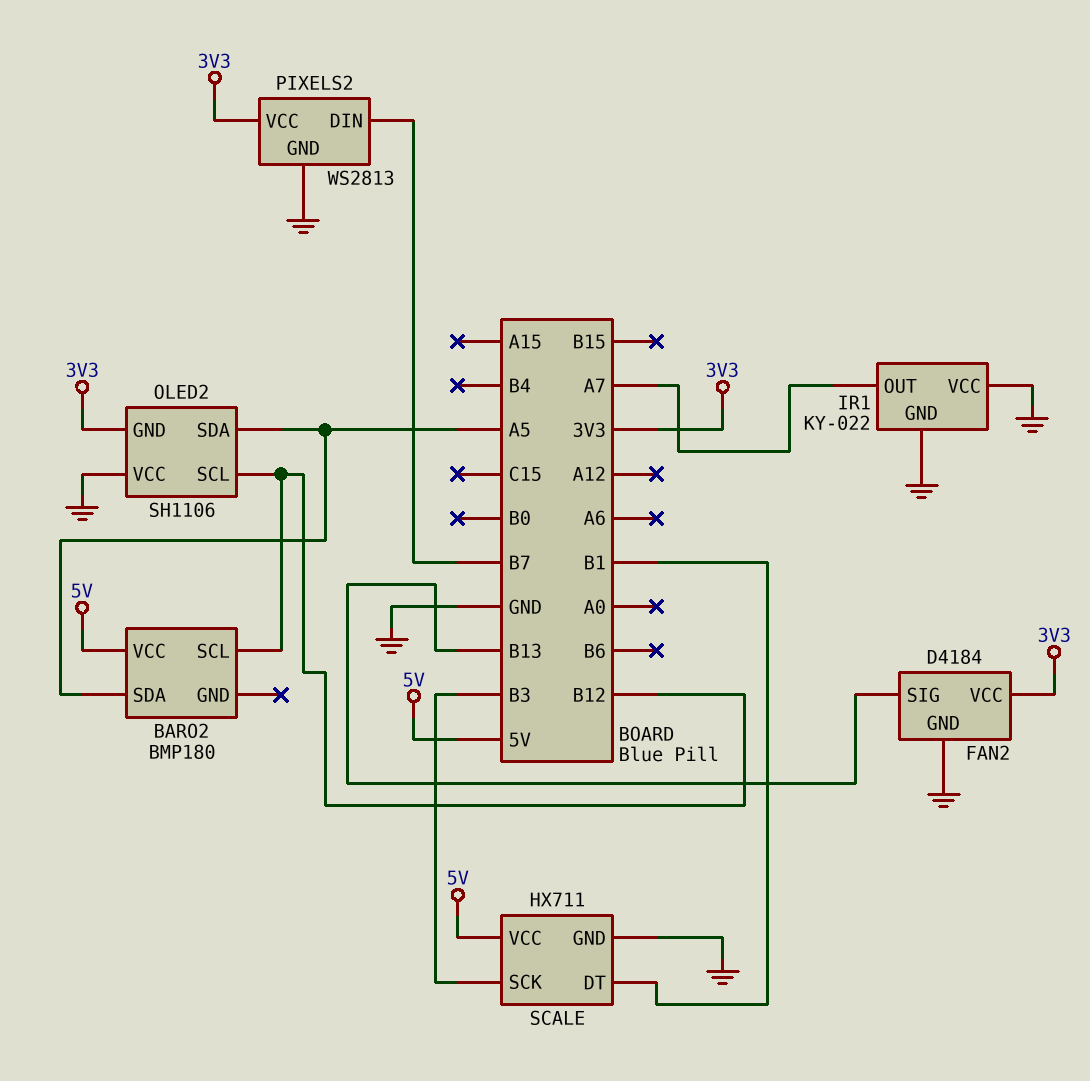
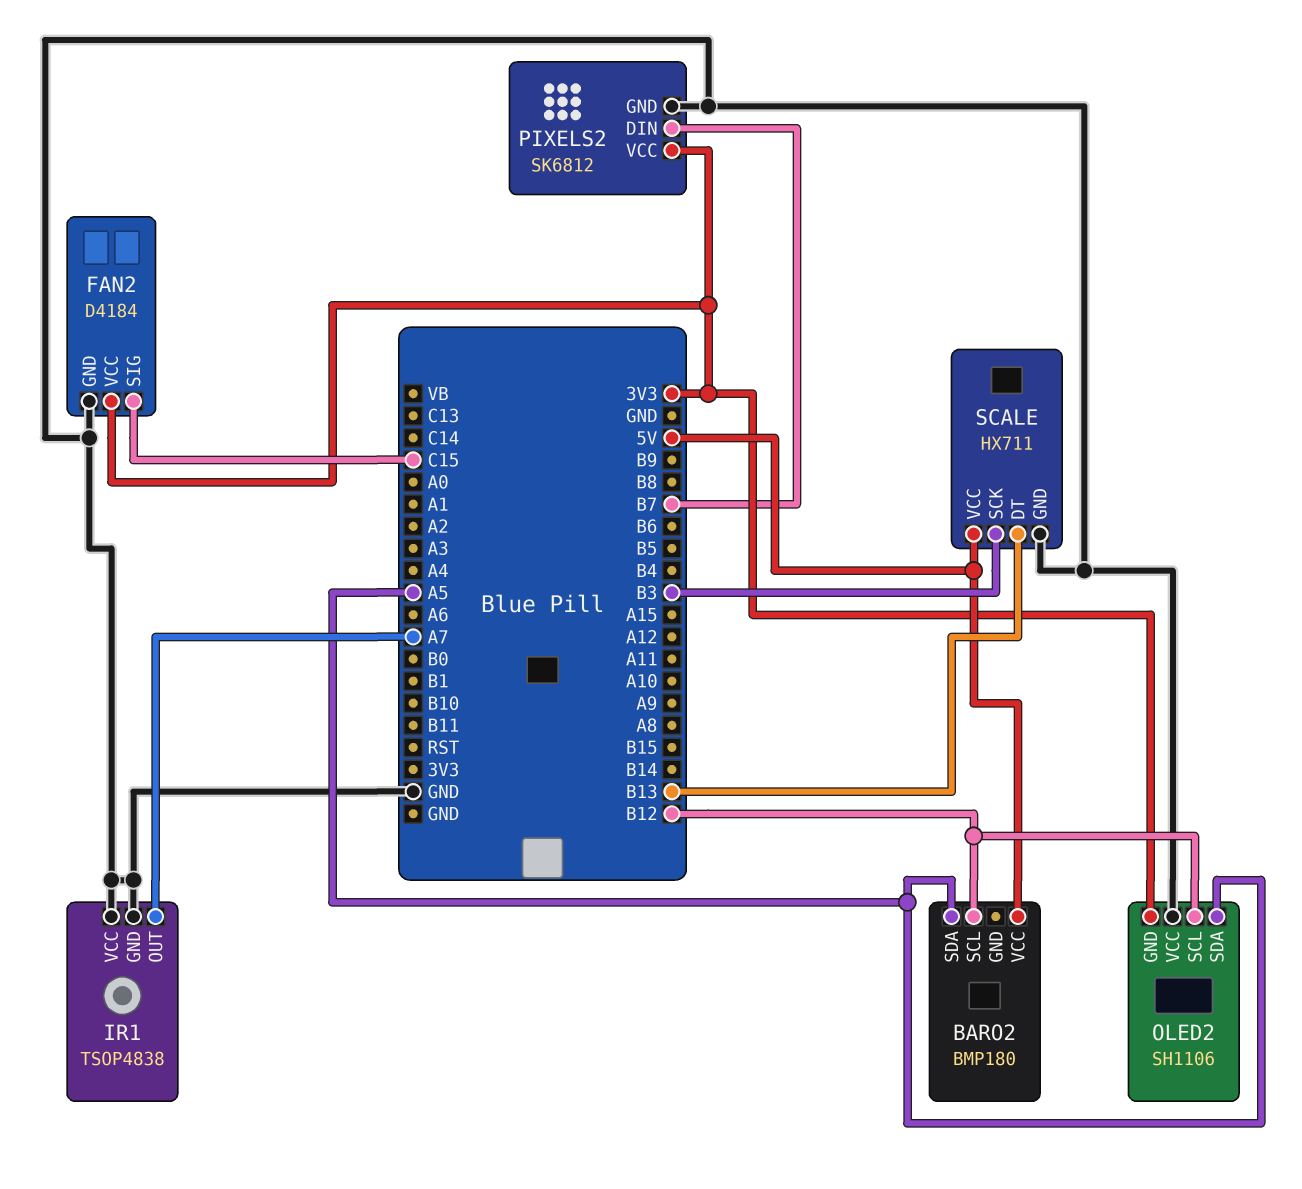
FAN2 pin SIG: B13 -> C15
IR1: KY-022 -> TSOP4838
PIXELS2: WS2813 -> SK6812
SCALE pin DT: B1 -> B13

